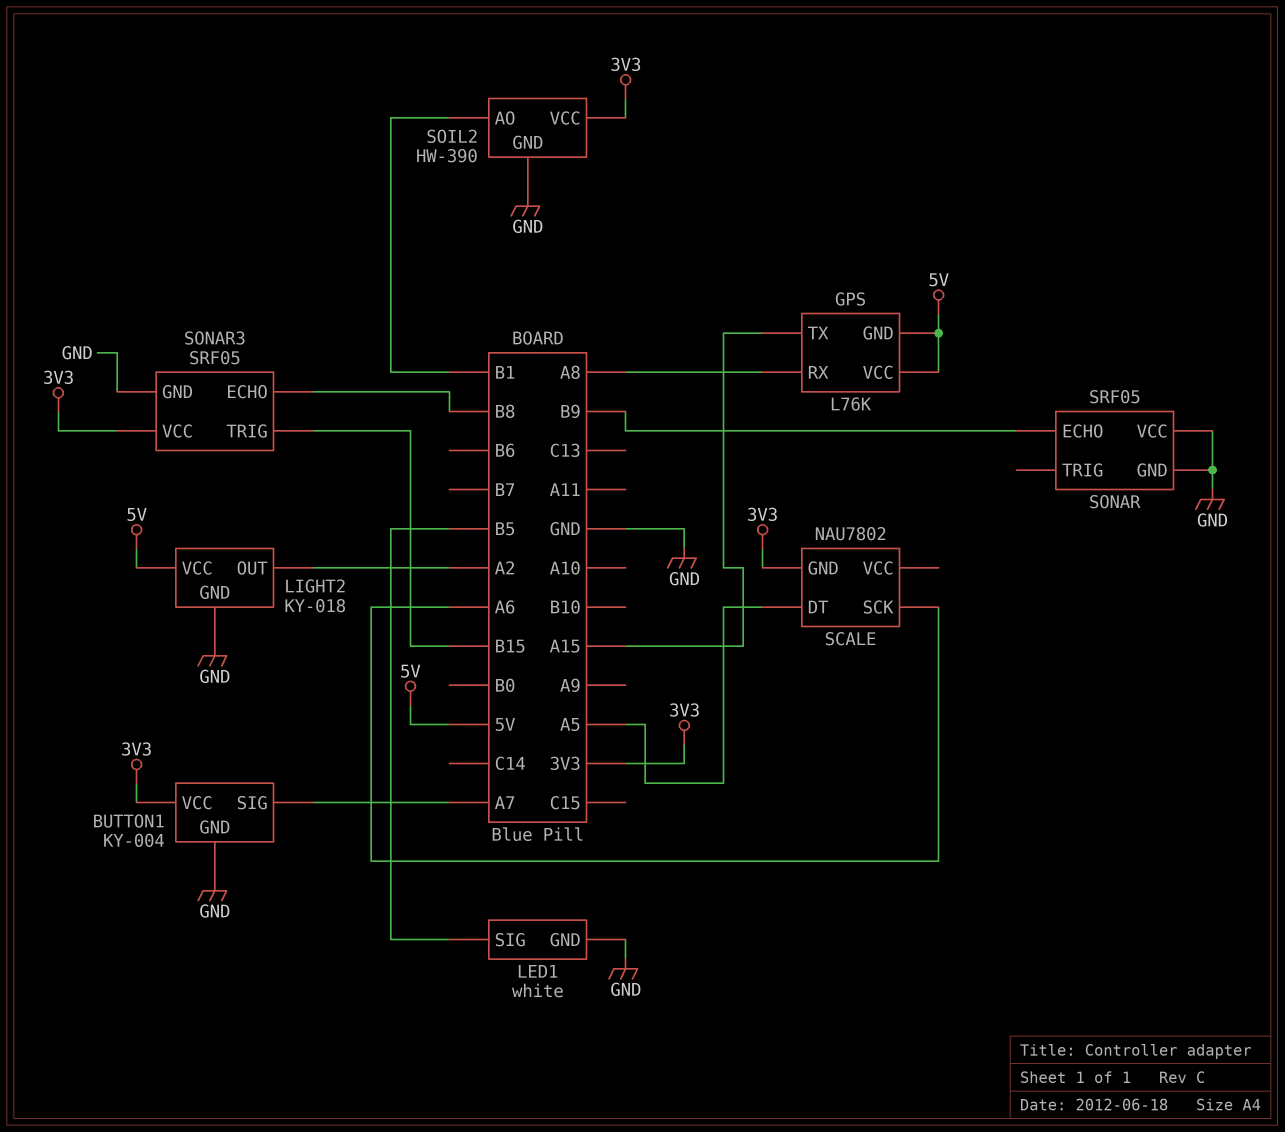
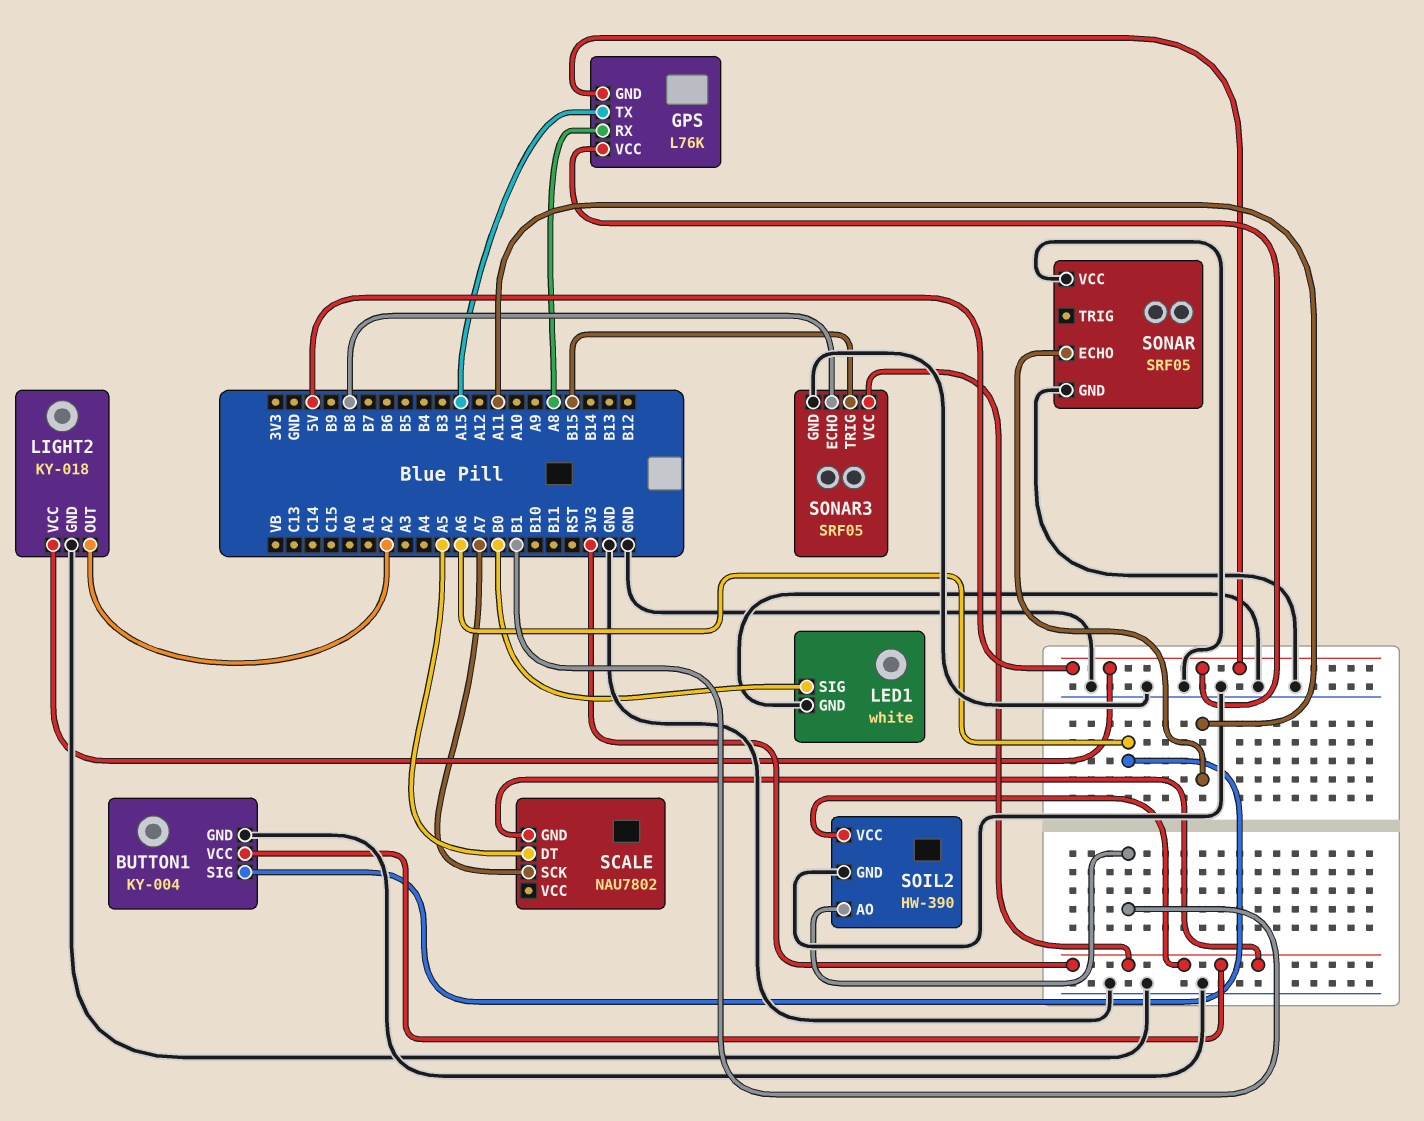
BUTTON1 pin SIG: A7 -> A6
LED1 pin SIG: B5 -> B0
SCALE pin SCK: A6 -> A7
SONAR pin ECHO: B9 -> A11

